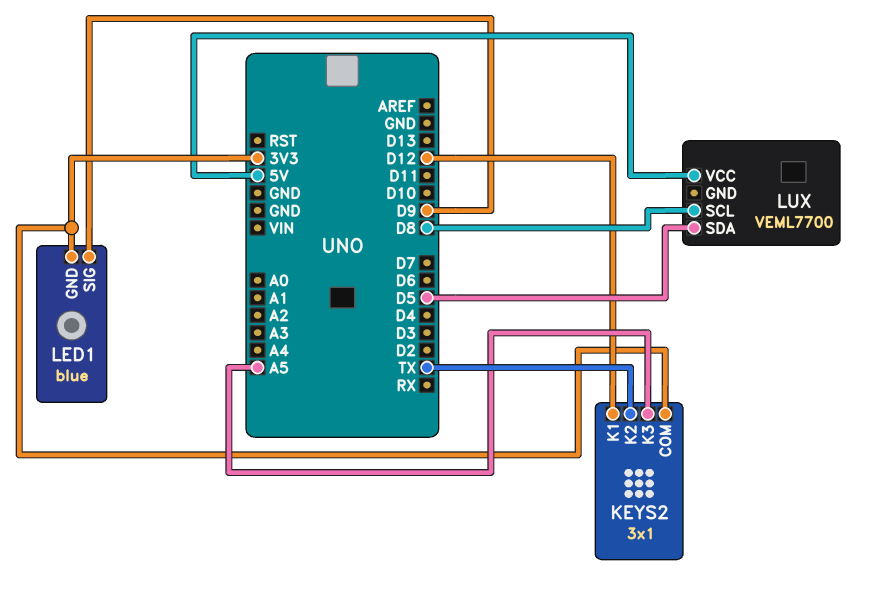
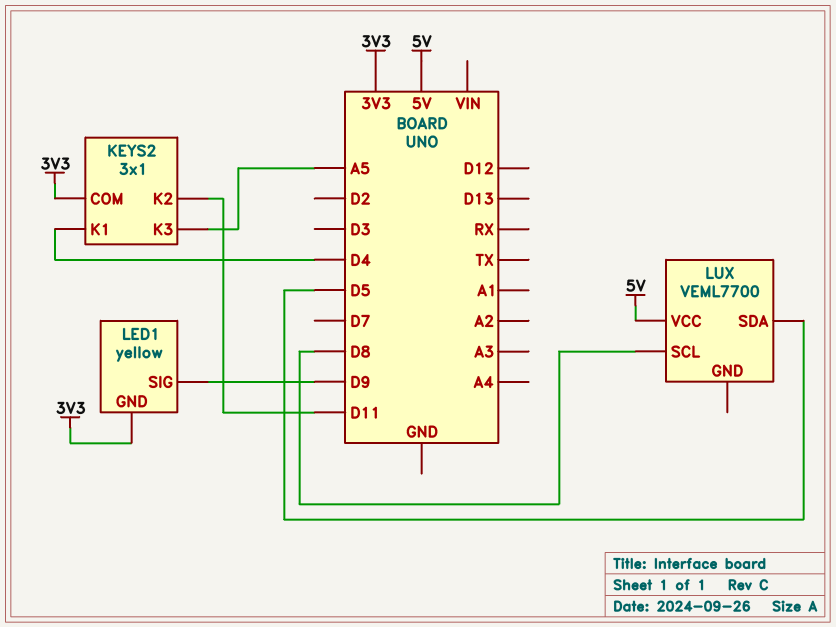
KEYS2 pin K1: D12 -> D4
KEYS2 pin K2: TX -> D11
LED1: blue -> yellow

